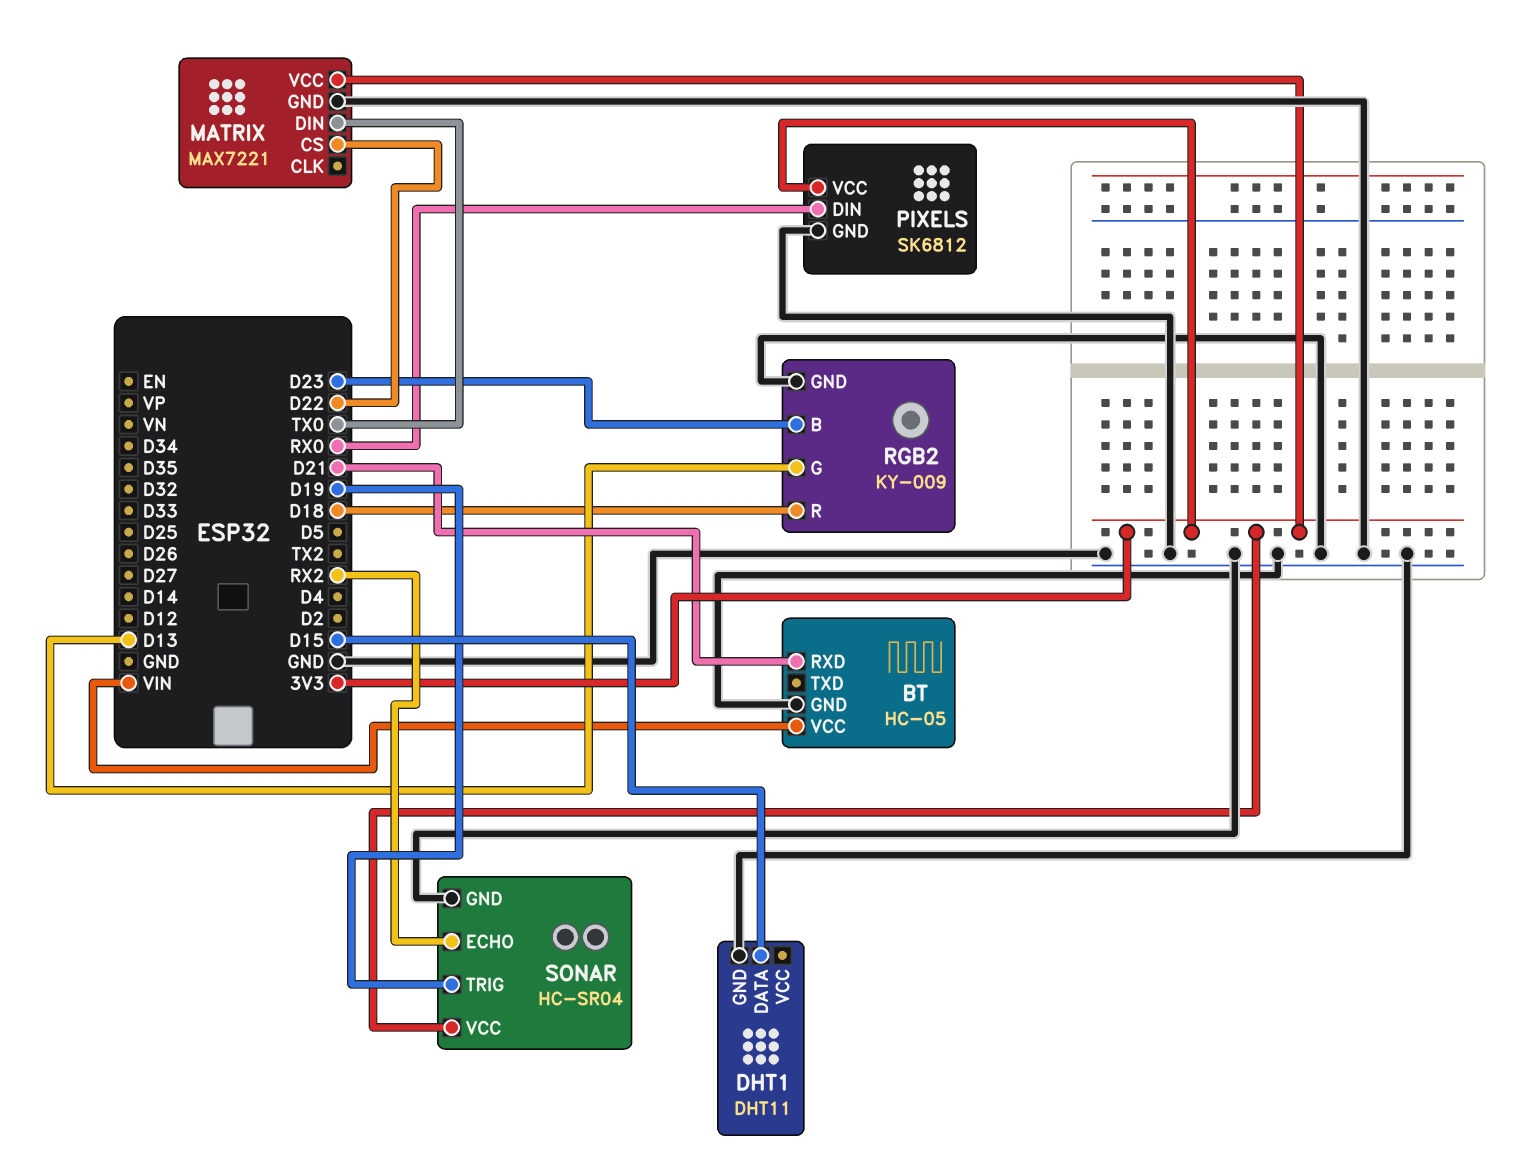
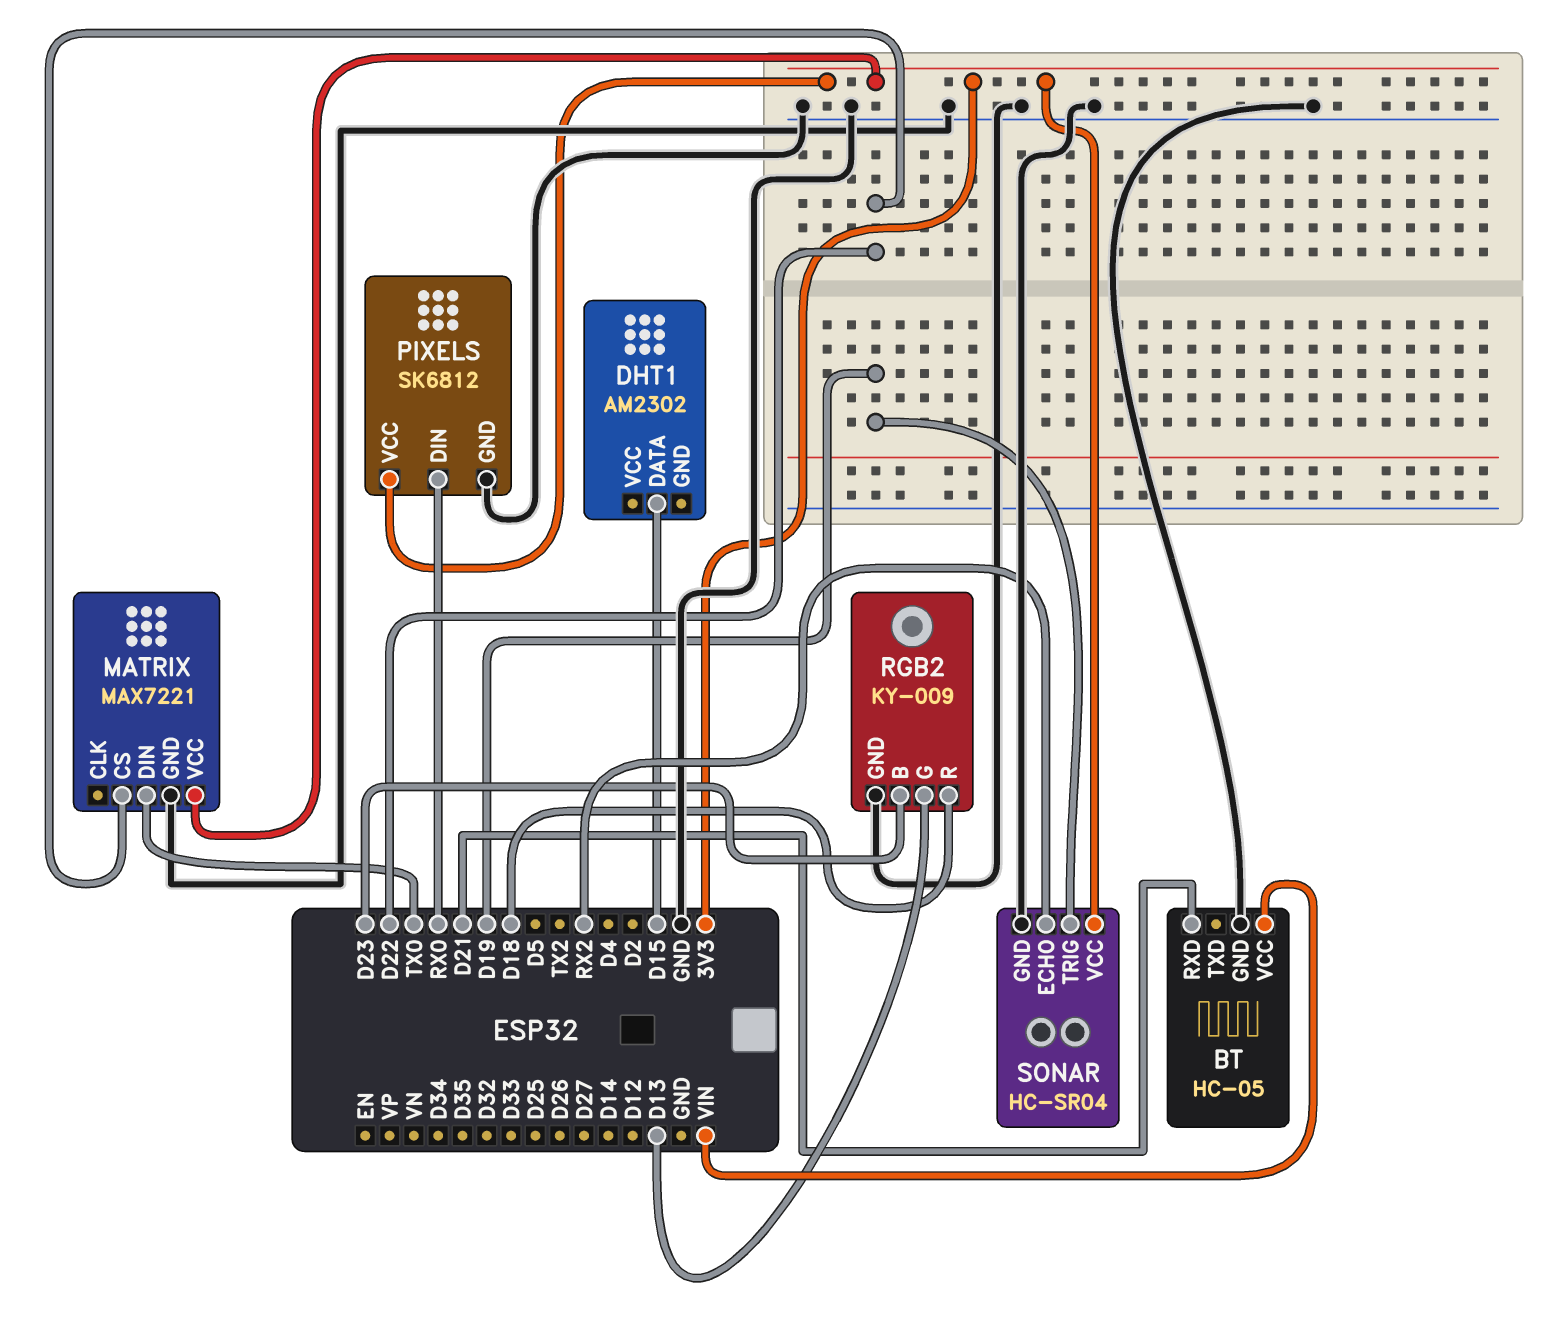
DHT1: DHT11 -> AM2302
DHT1 pin GND: GND -> none

